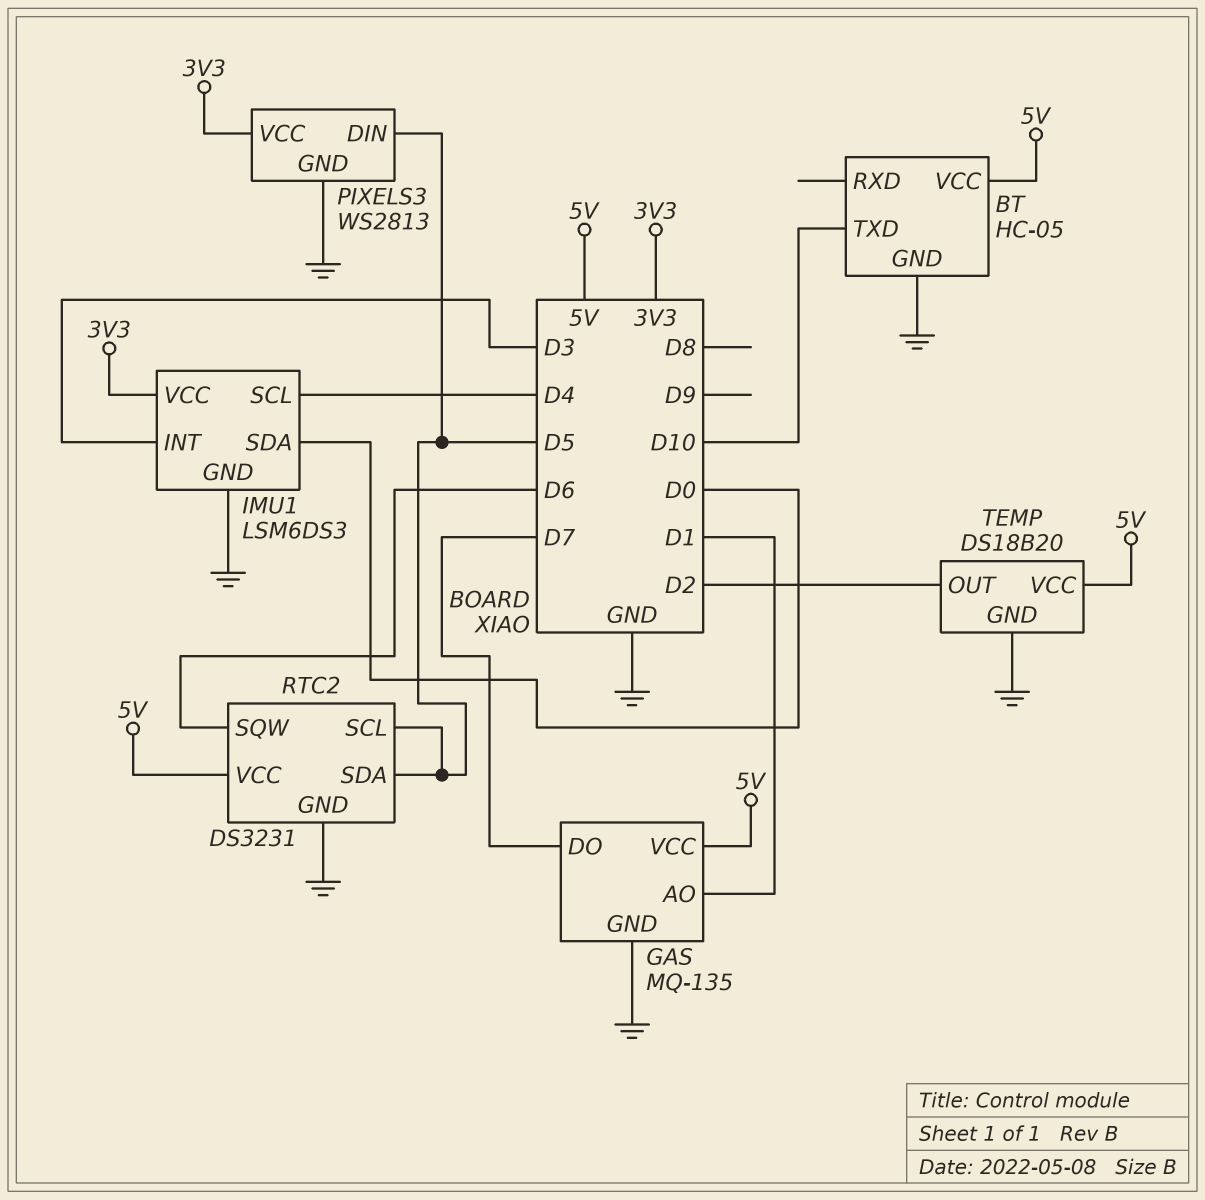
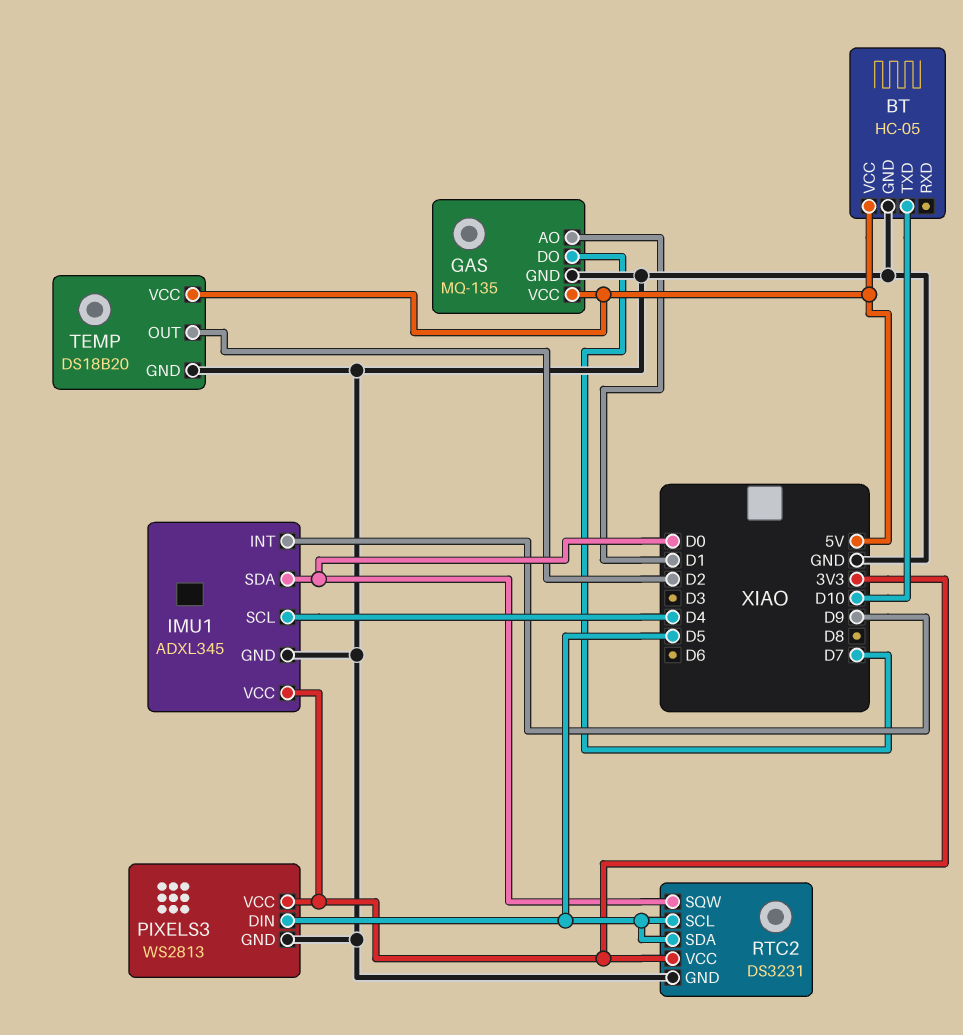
IMU1: LSM6DS3 -> ADXL345
IMU1 pin INT: D3 -> D9
RTC2 pin SQW: D6 -> D0
RTC2 pin VCC: 5V -> 3V3

